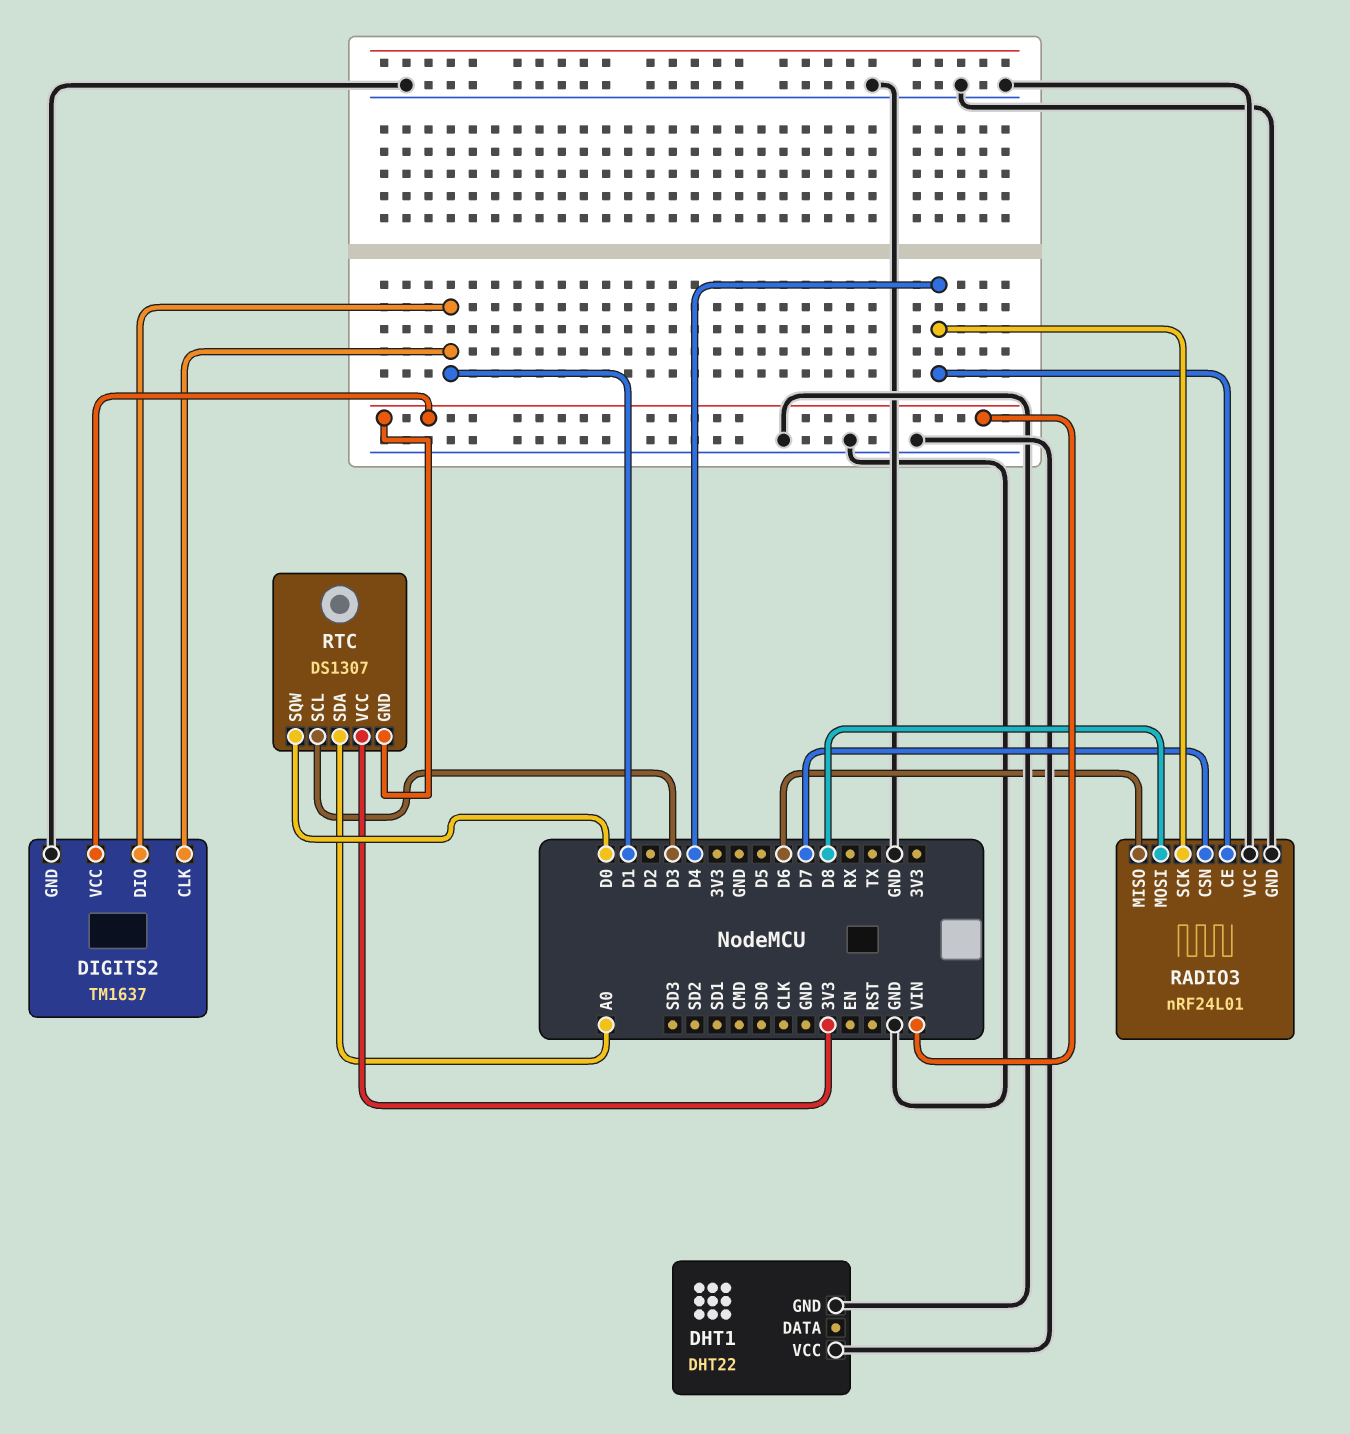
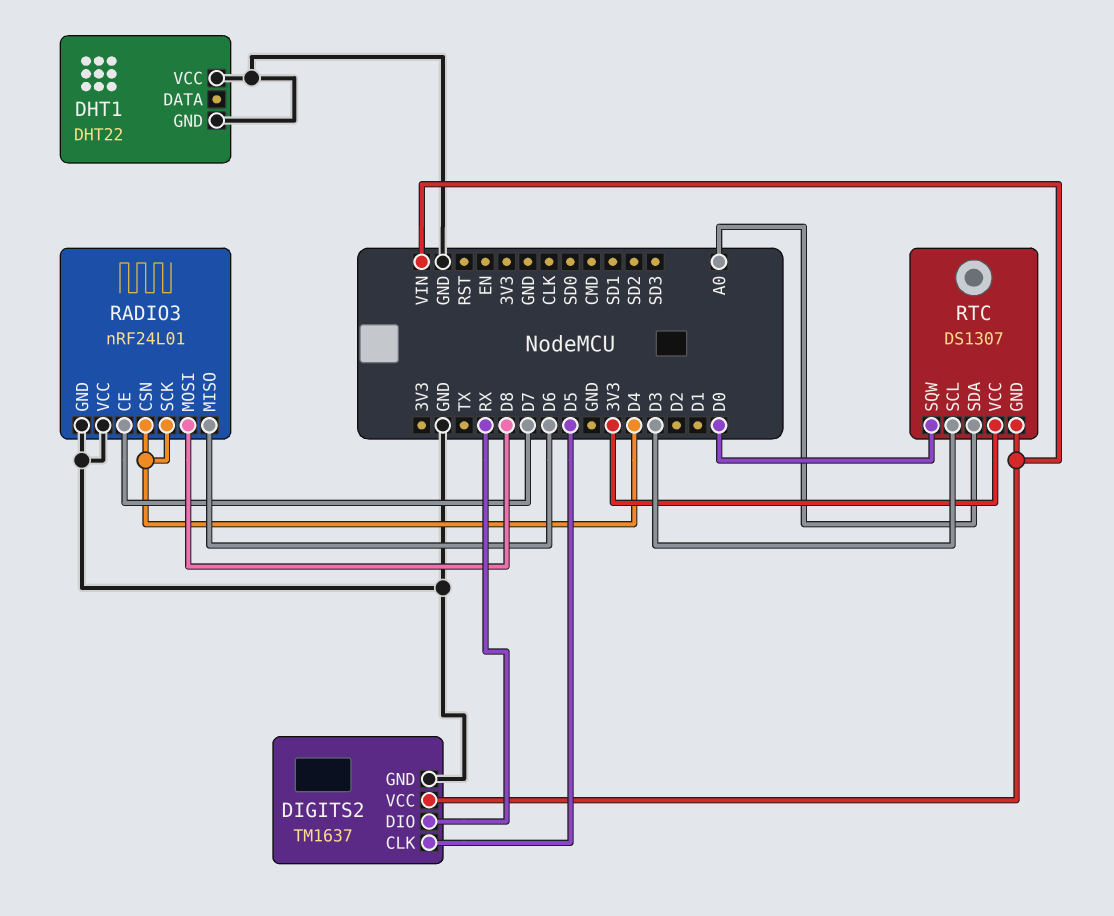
DIGITS2 pin CLK: D1 -> D5
DIGITS2 pin DIO: D1 -> RX
RADIO3 pin CE: D4 -> D7
RADIO3 pin CSN: D7 -> D4

